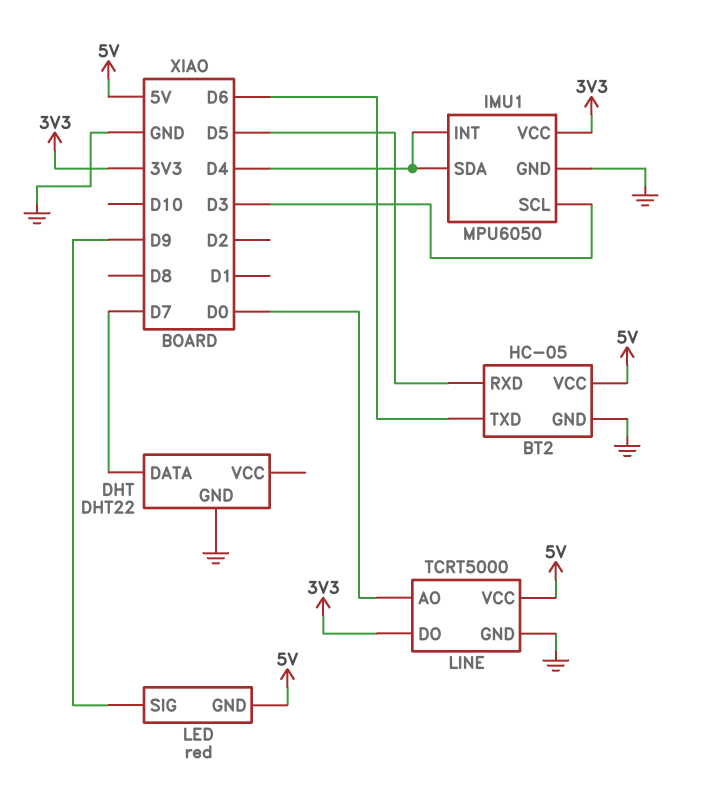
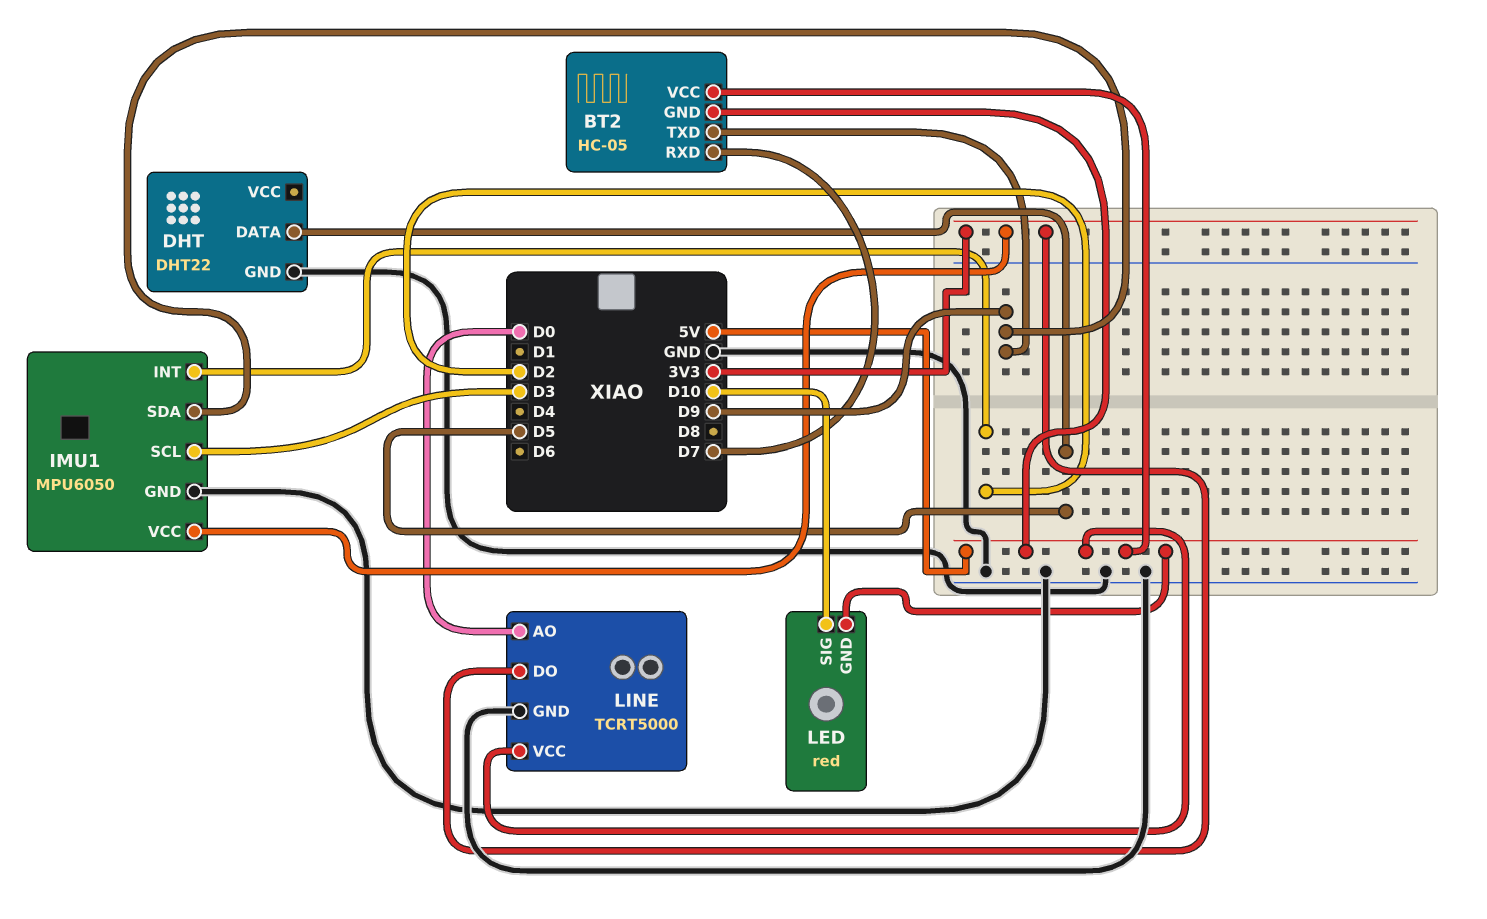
BT2 pin GND: GND -> 5V
BT2 pin RXD: D5 -> D7
BT2 pin TXD: D6 -> D9
DHT pin DATA: D7 -> D5
IMU1 pin INT: D4 -> D2
IMU1 pin SDA: D4 -> D9
LED pin SIG: D9 -> D10

